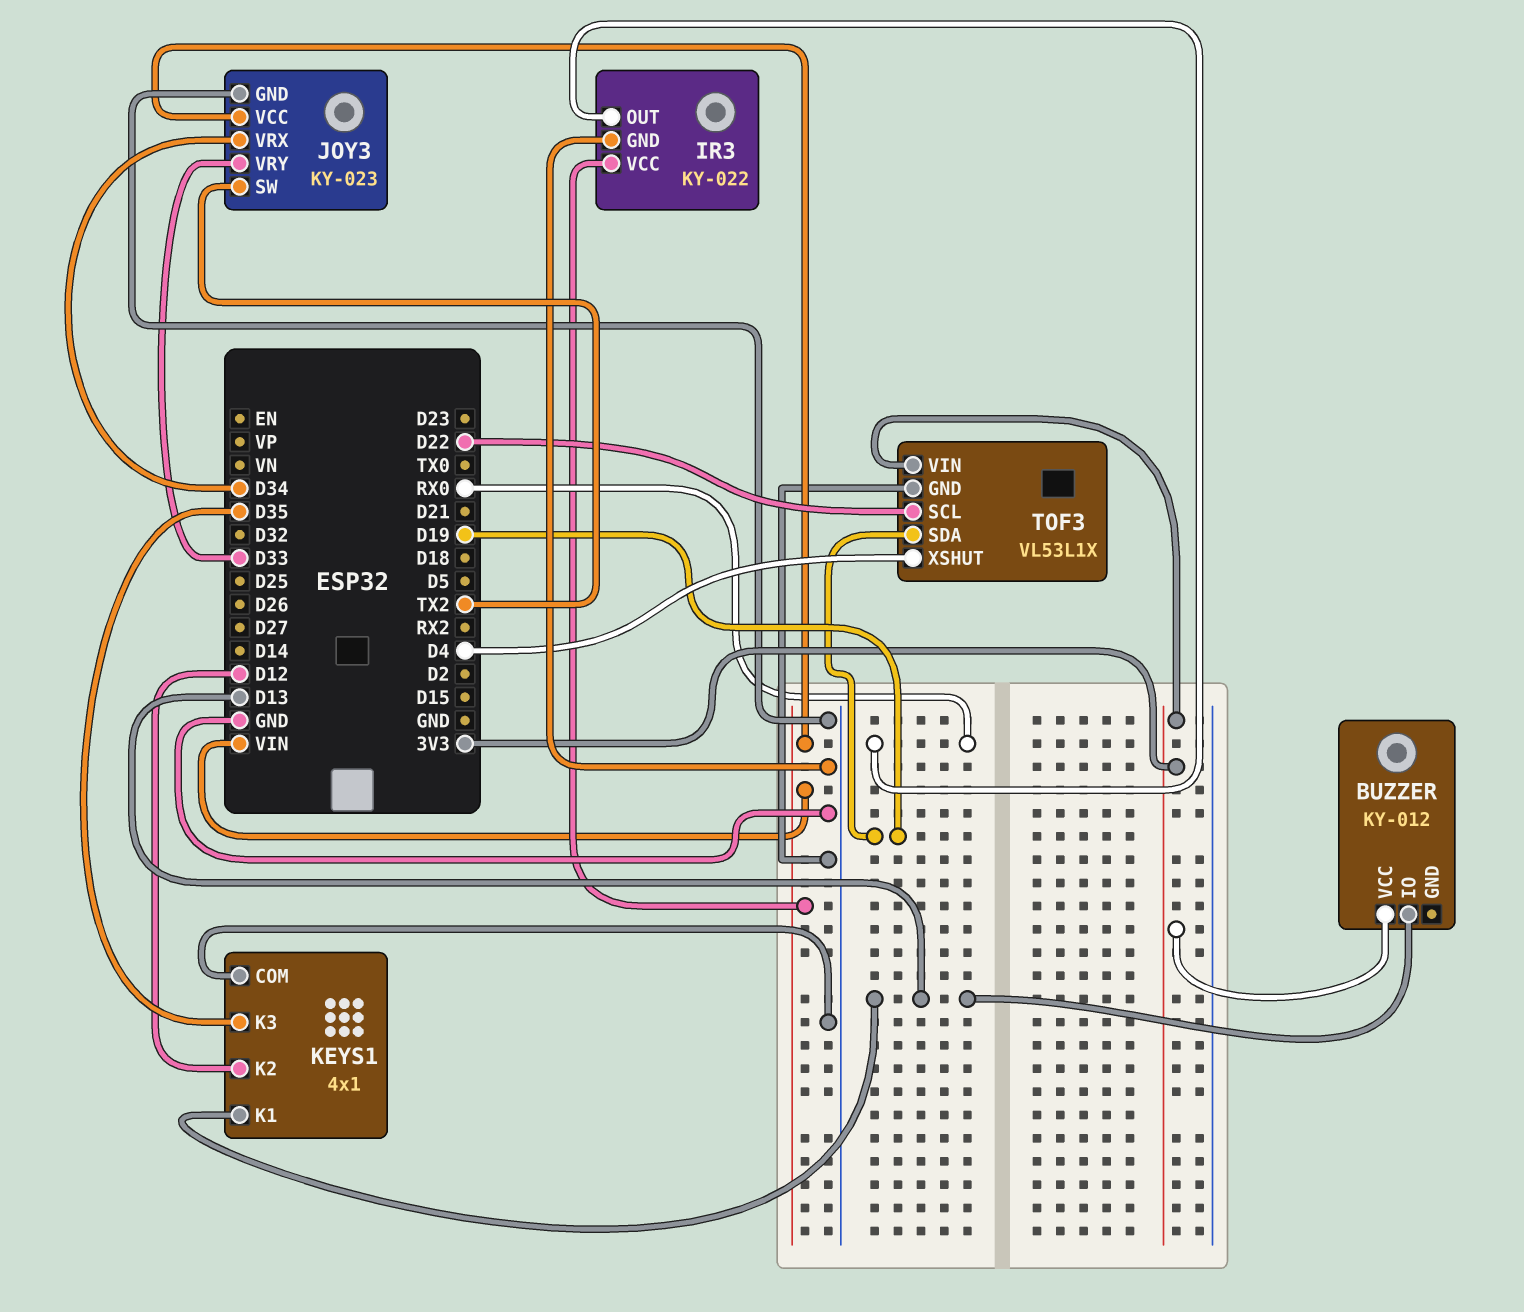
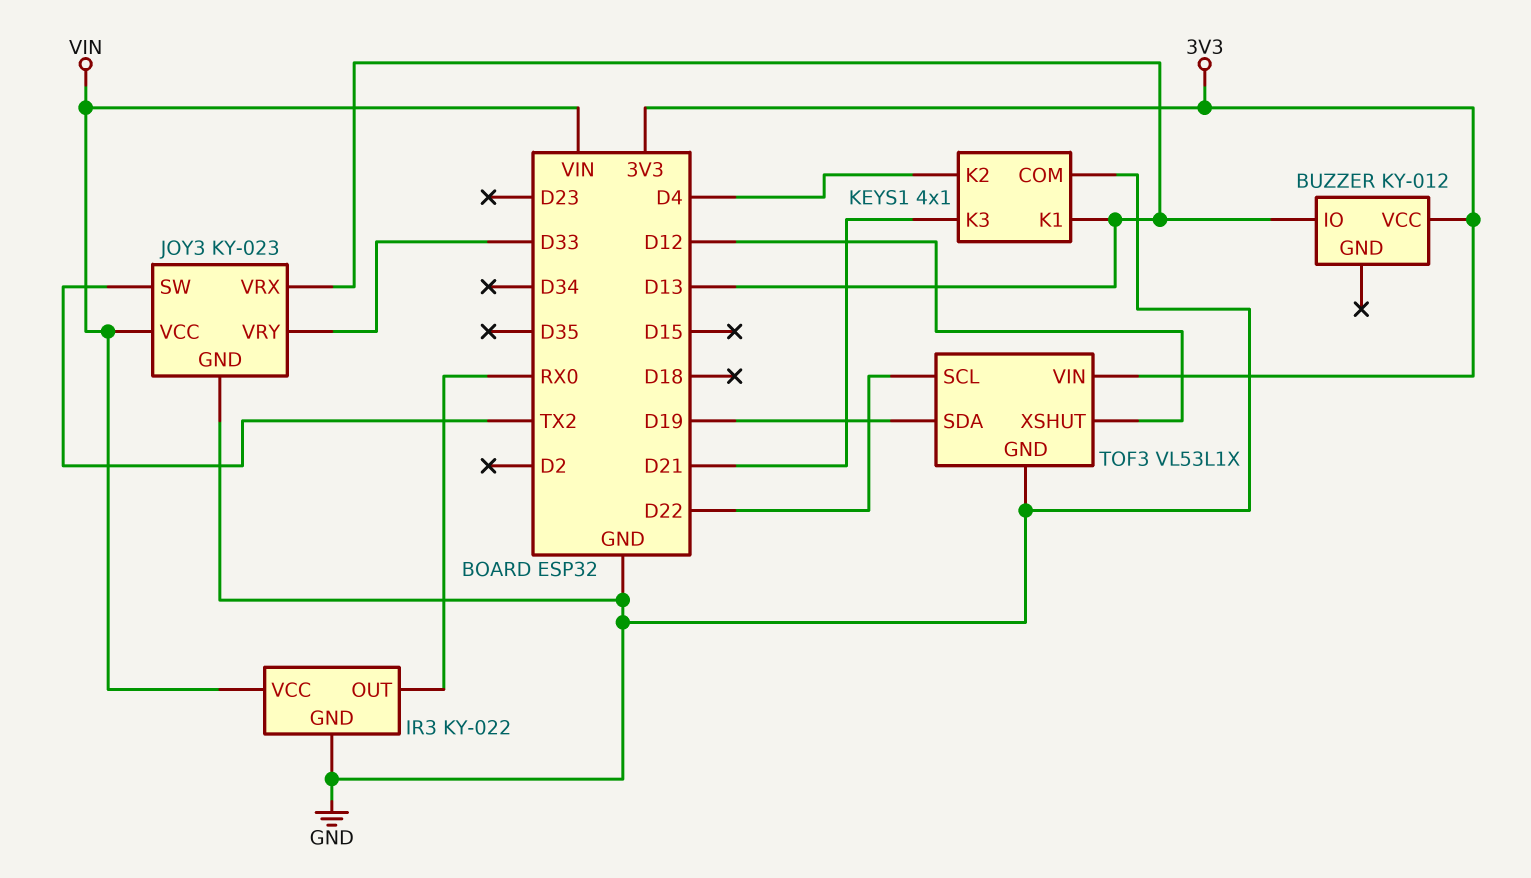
JOY3 pin VRX: D34 -> D13
KEYS1 pin K2: D12 -> D4
KEYS1 pin K3: D35 -> D21
TOF3 pin XSHUT: D4 -> D12

